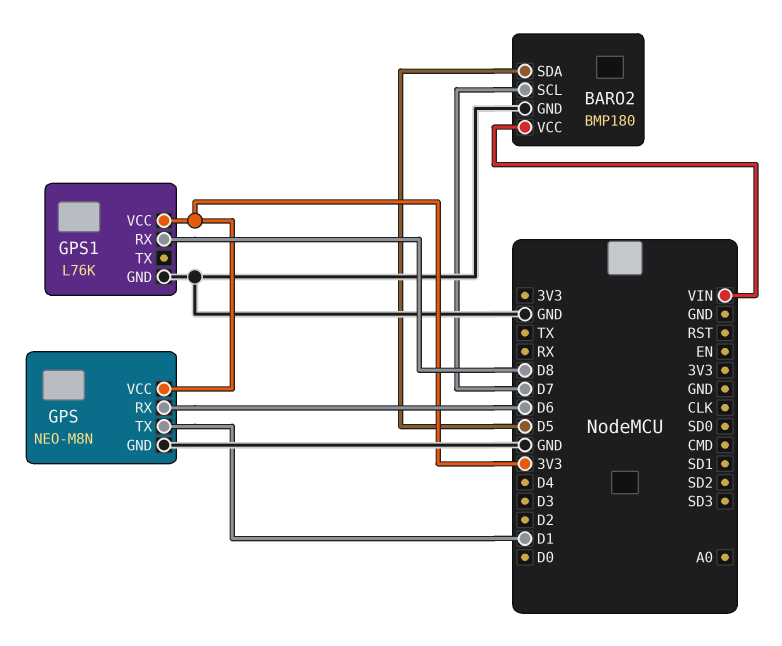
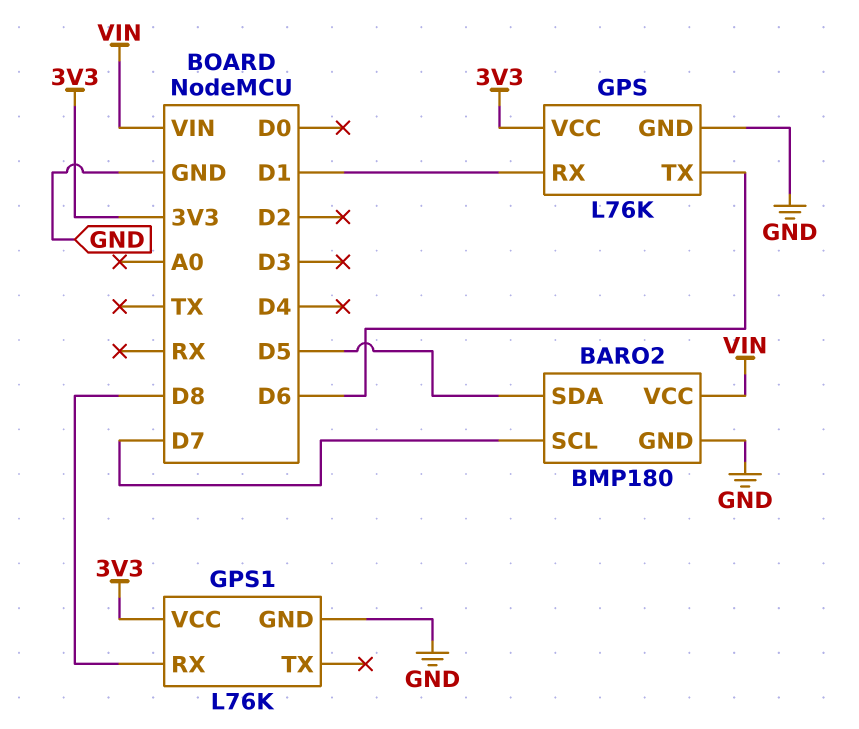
GPS: NEO-M8N -> L76K
GPS pin RX: D6 -> D1
GPS pin TX: D1 -> D6

